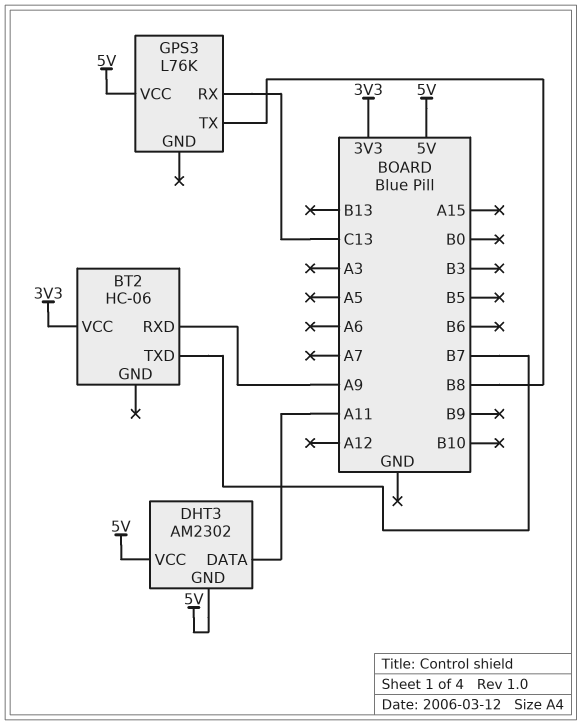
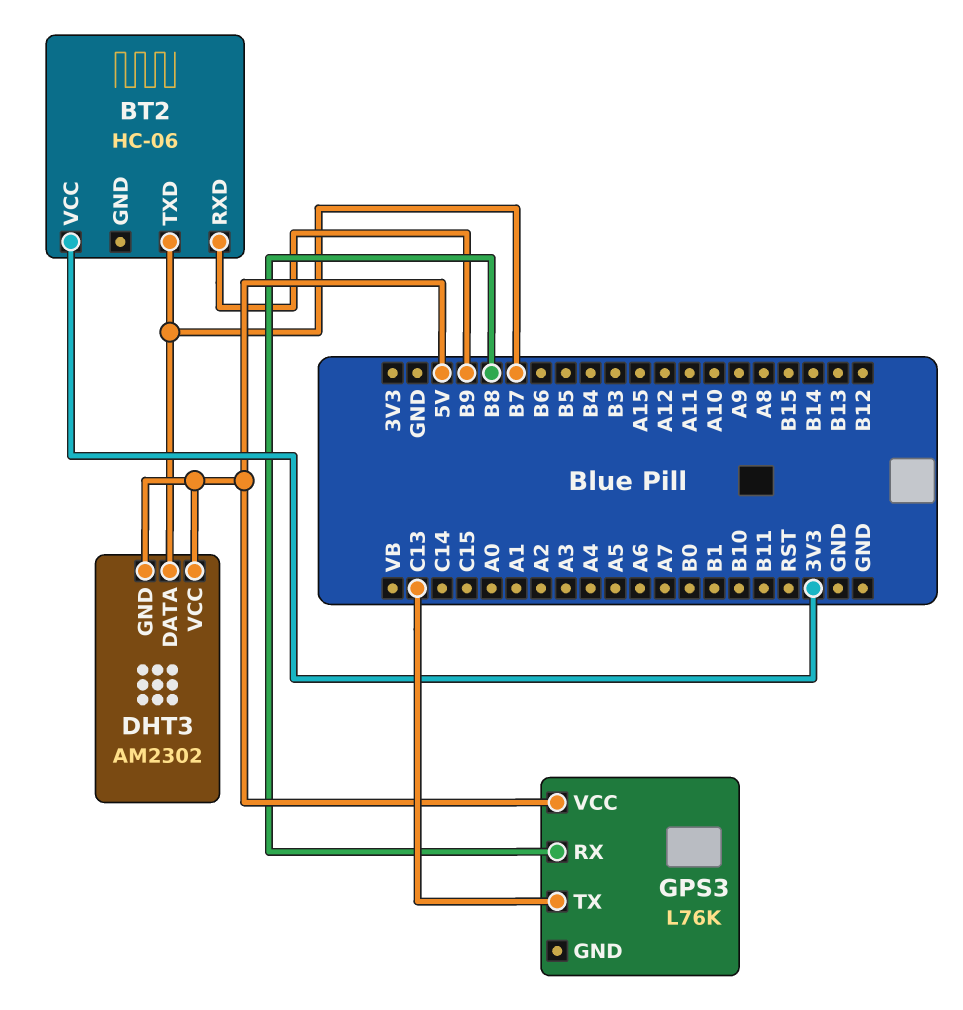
BT2 pin RXD: A9 -> B9
DHT3 pin DATA: A11 -> B7
GPS3 pin RX: C13 -> B8
GPS3 pin TX: B8 -> C13

